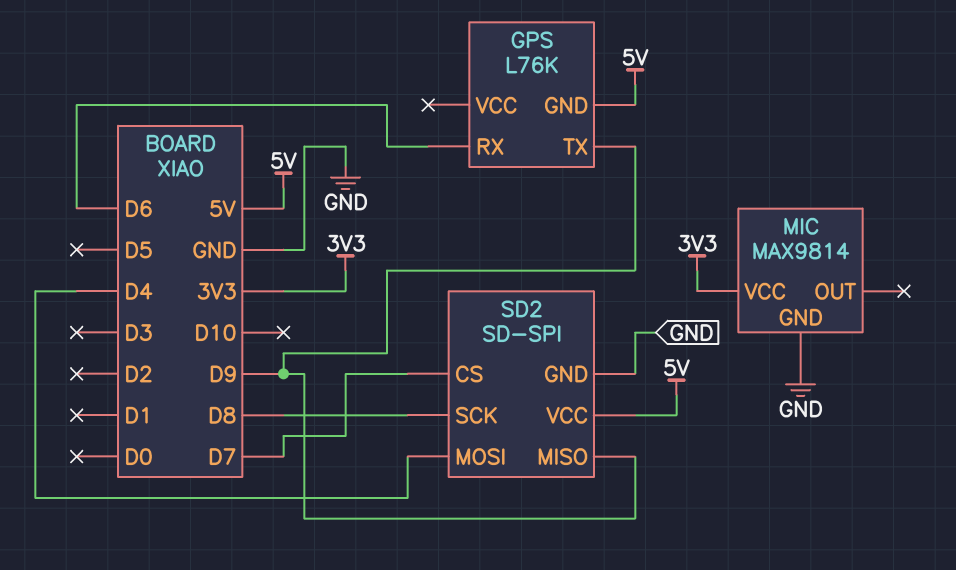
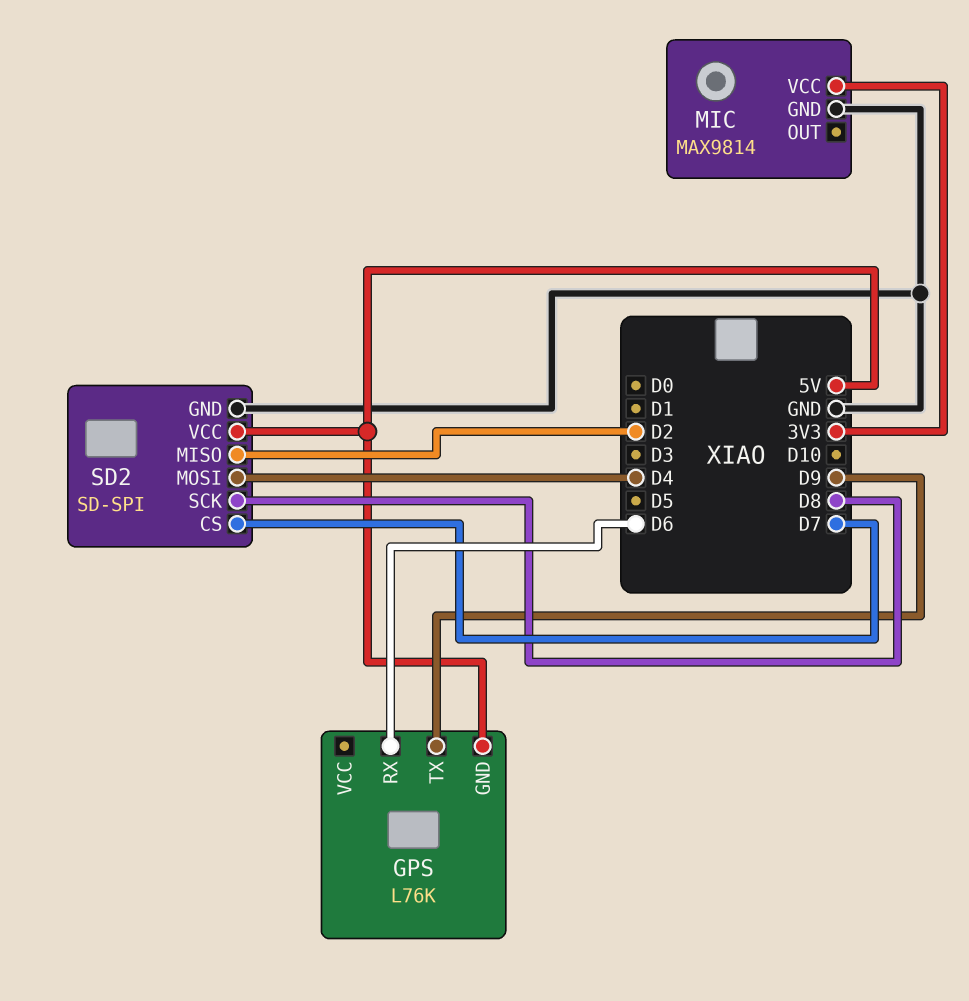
SD2 pin MISO: D9 -> D2

